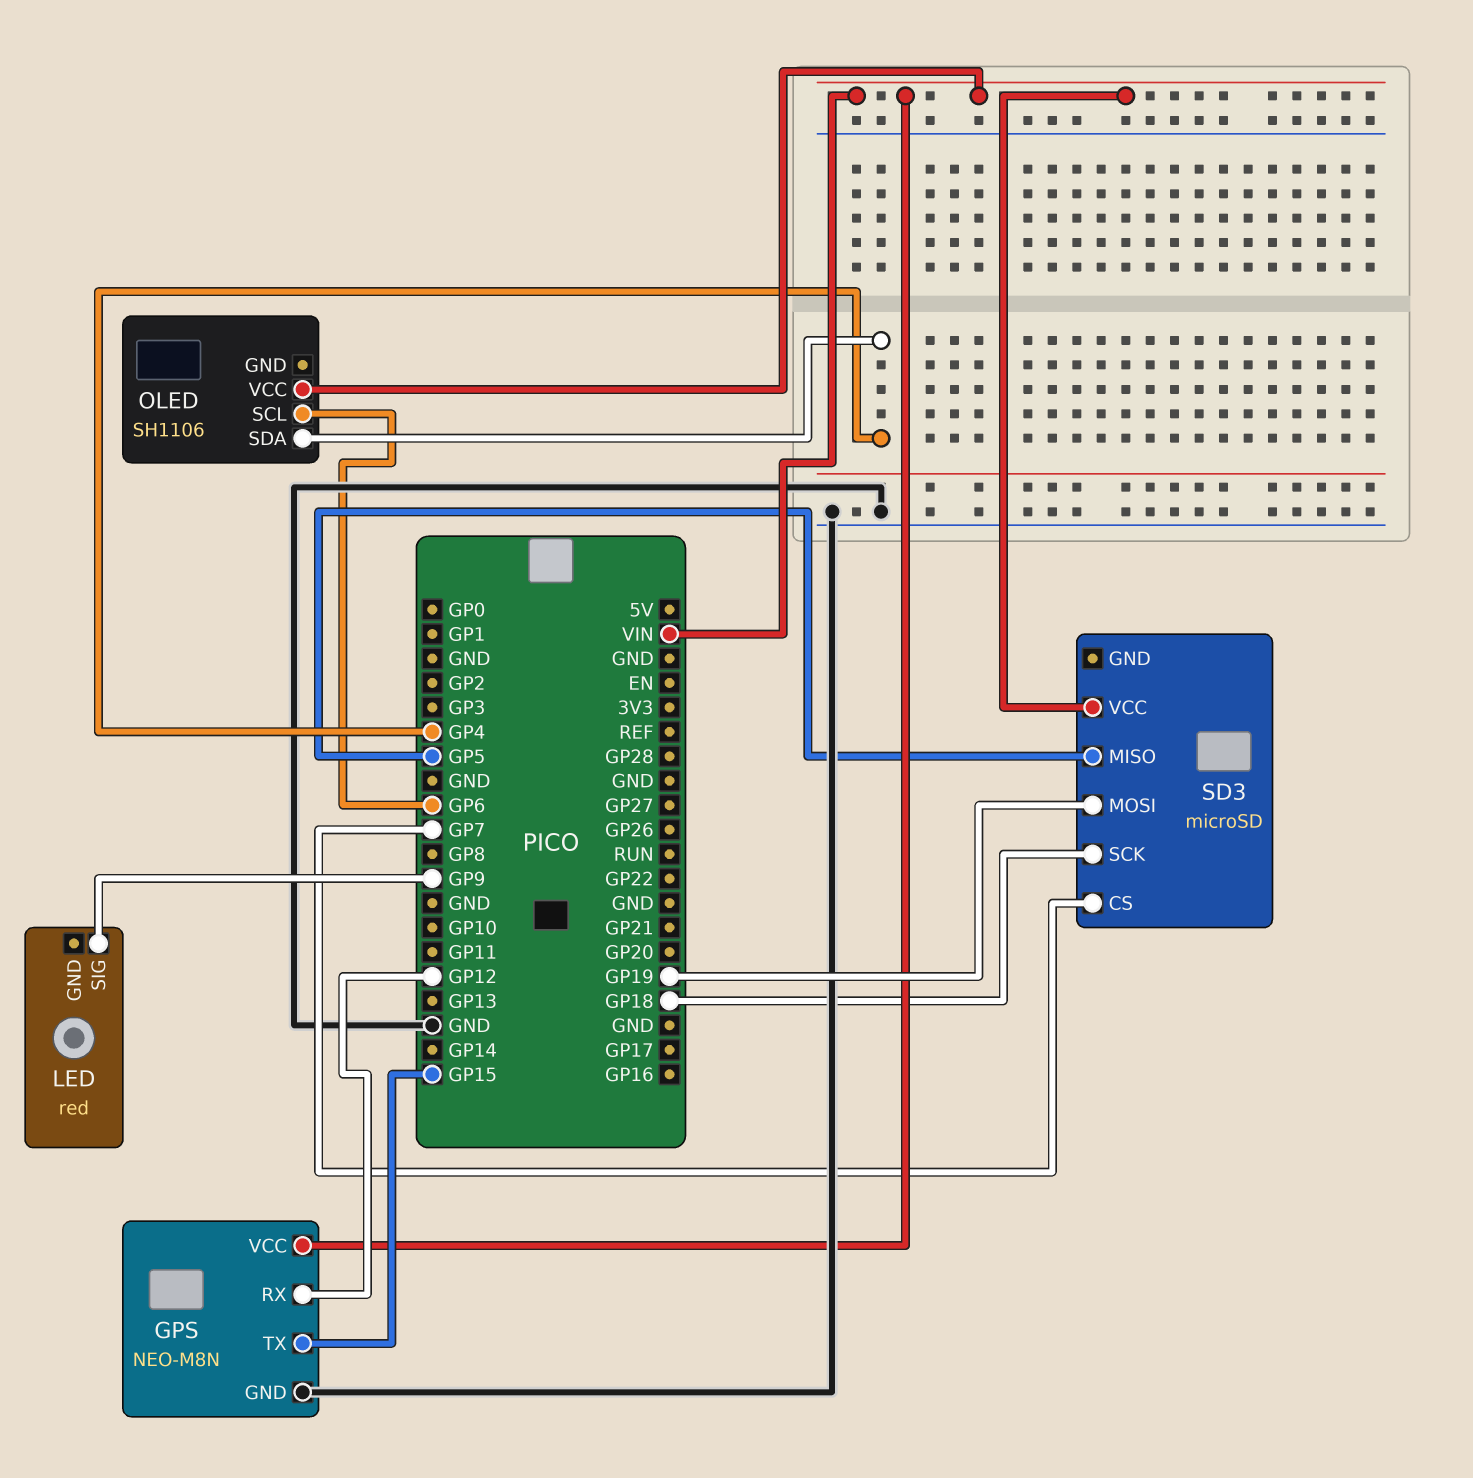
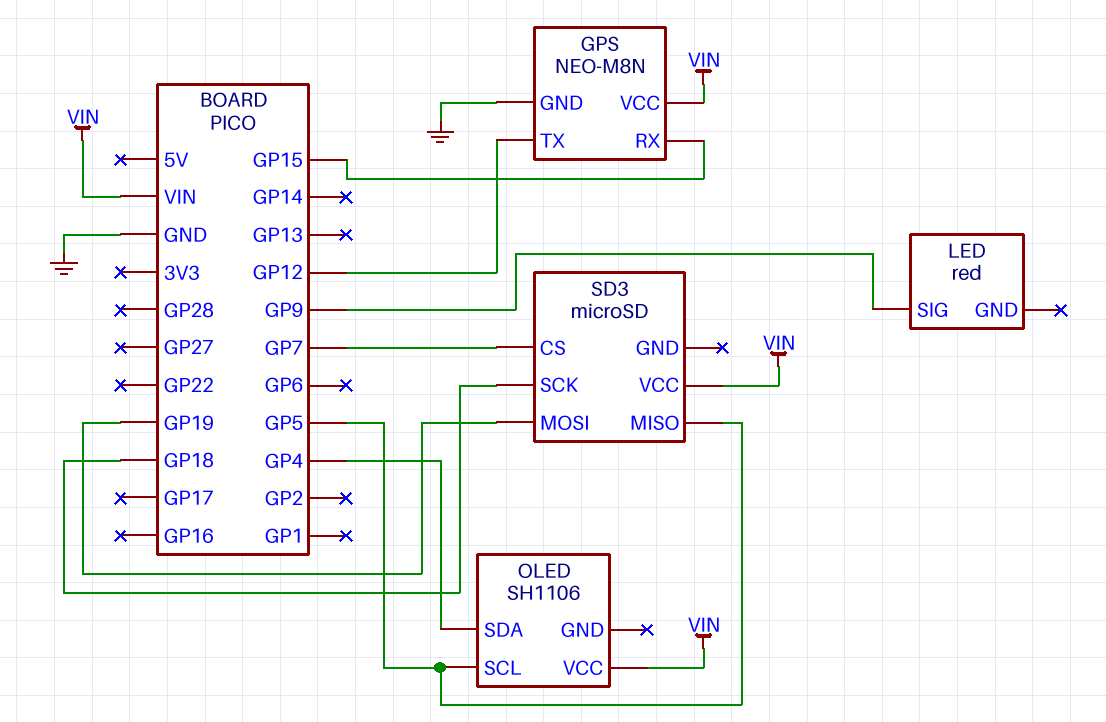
GPS pin RX: GP12 -> GP15
GPS pin TX: GP15 -> GP12
OLED pin SCL: GP6 -> GP5

